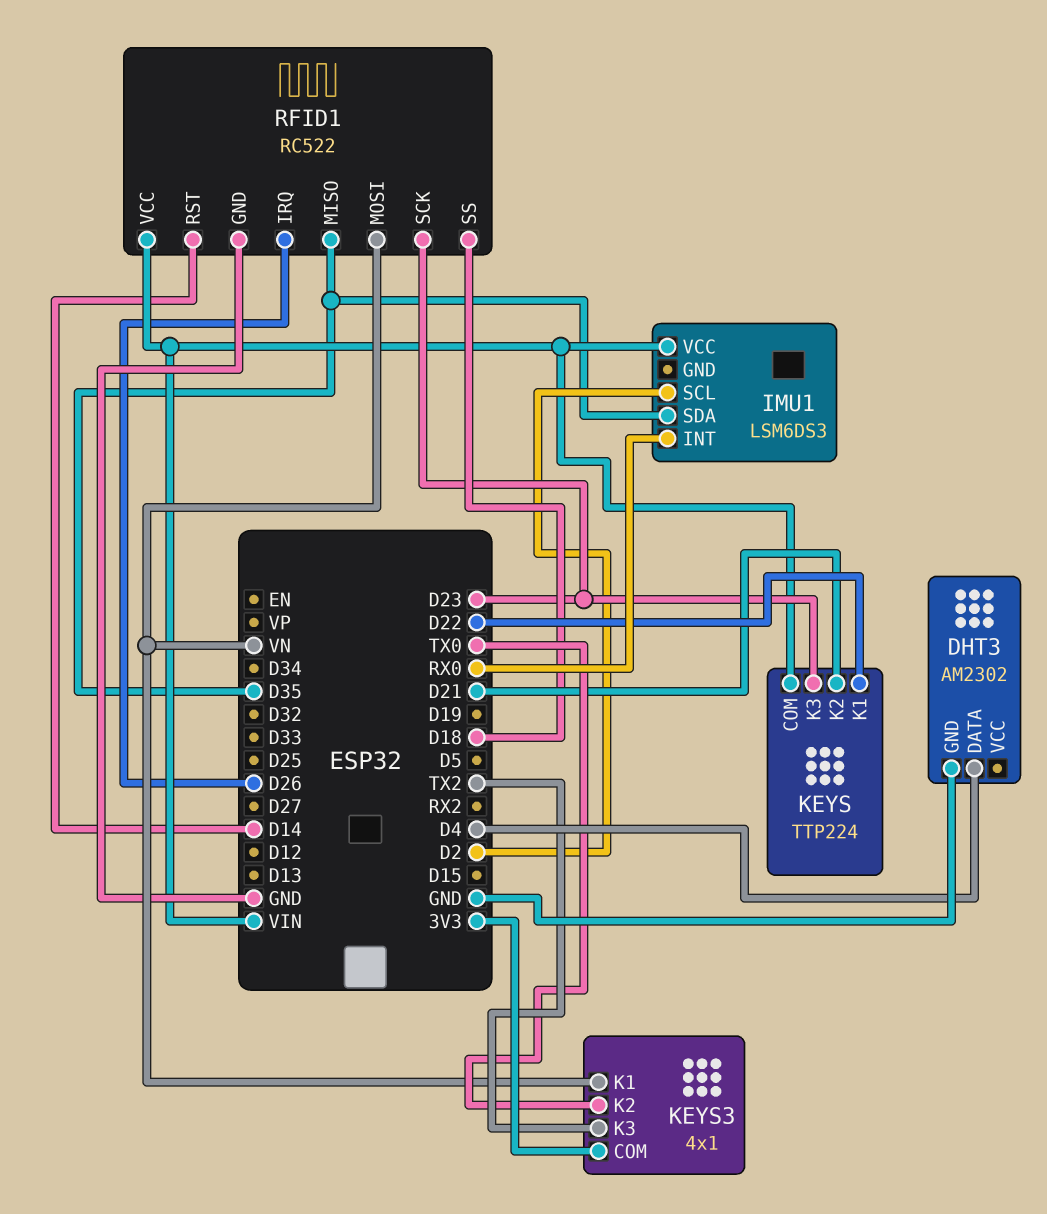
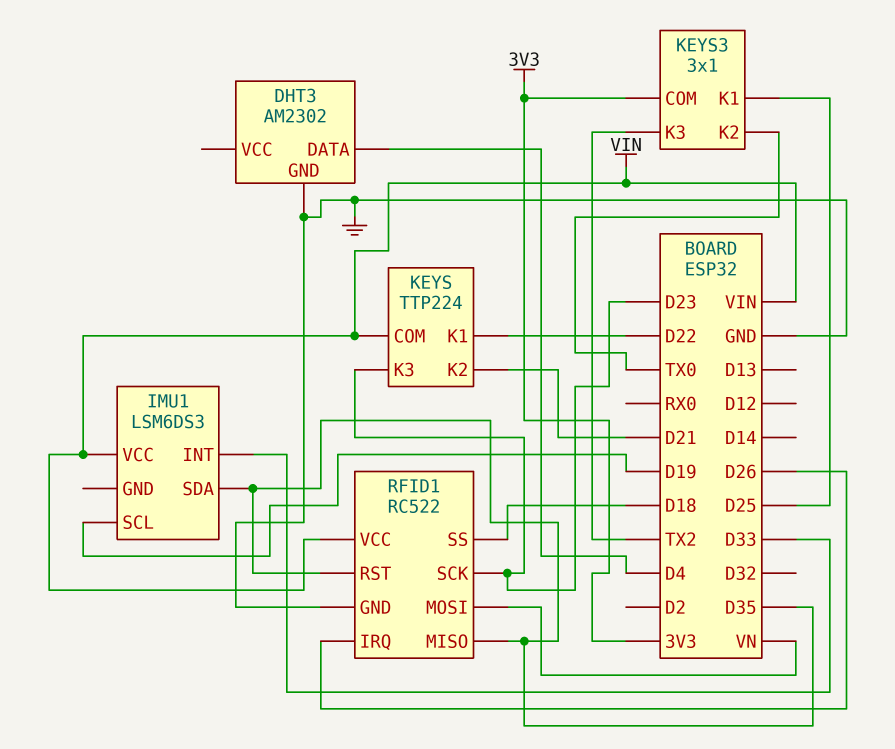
IMU1 pin INT: RX0 -> D33
IMU1 pin SCL: D2 -> D19
KEYS3: 4x1 -> 3x1
KEYS3 pin K1: VN -> D25
RFID1 pin RST: D14 -> D35

